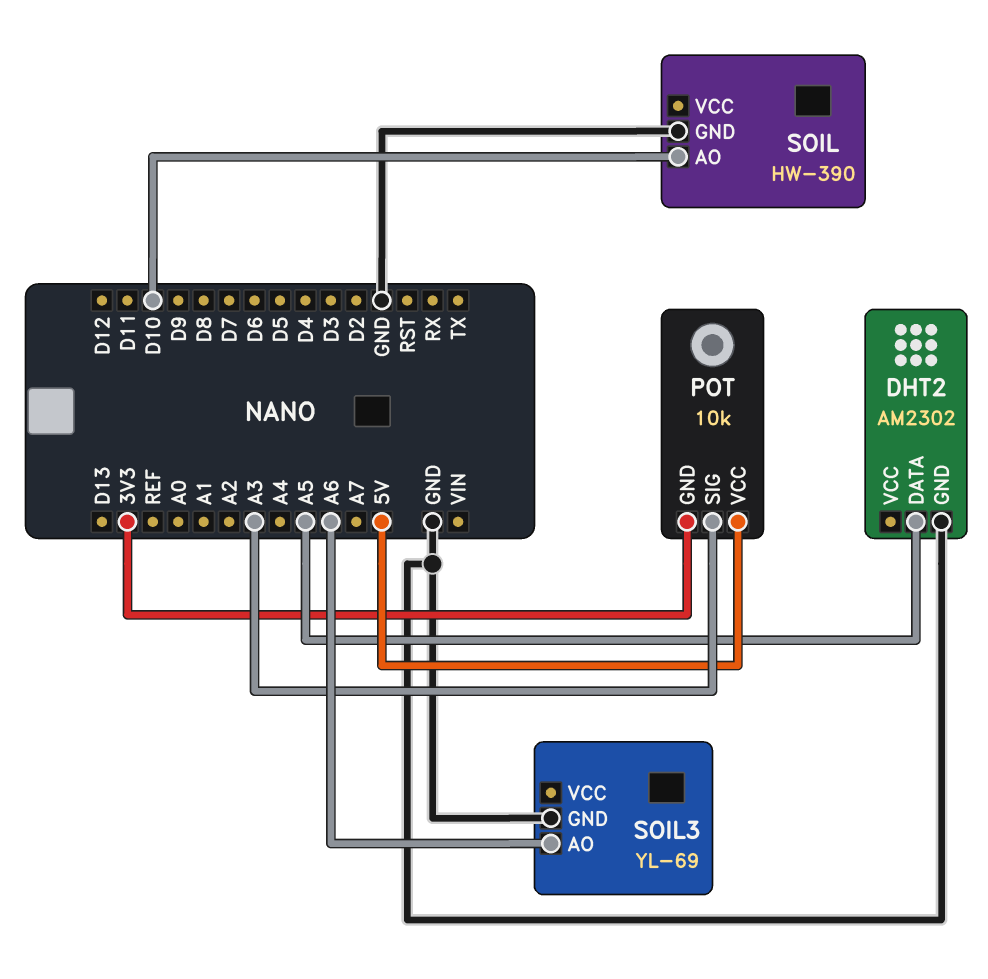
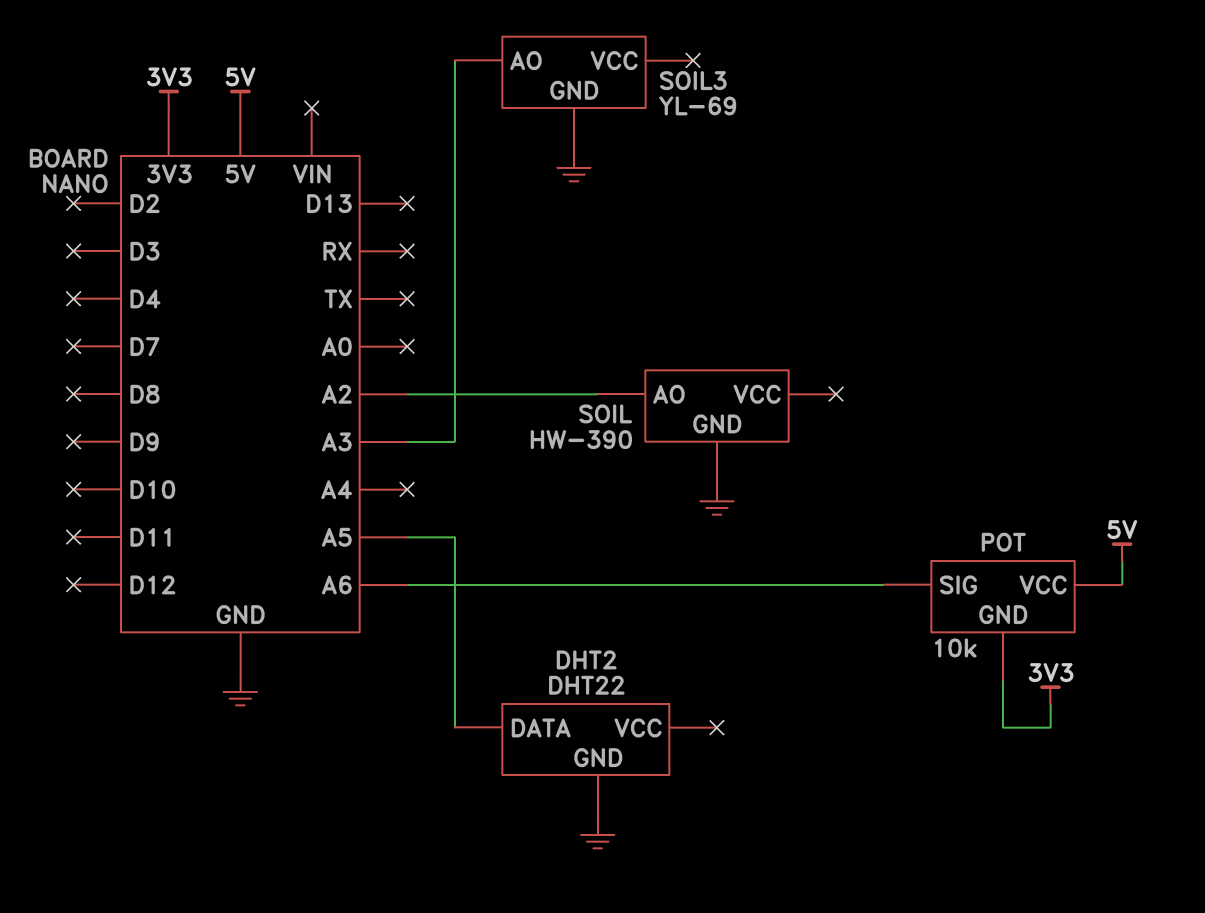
DHT2: AM2302 -> DHT22
POT pin SIG: A3 -> A6
SOIL pin AO: D10 -> A2
SOIL3 pin AO: A6 -> A3

